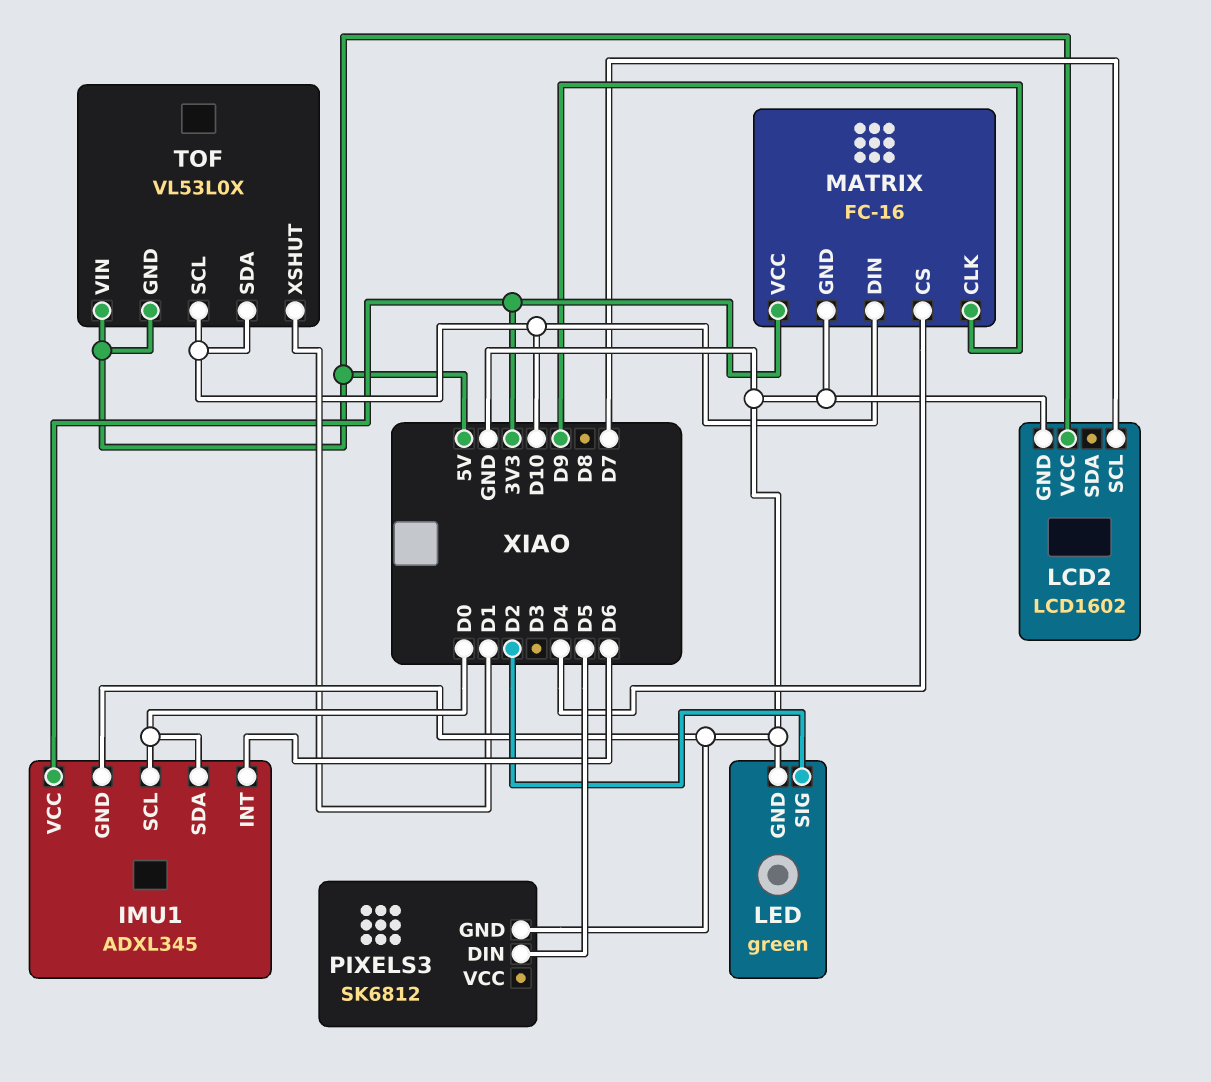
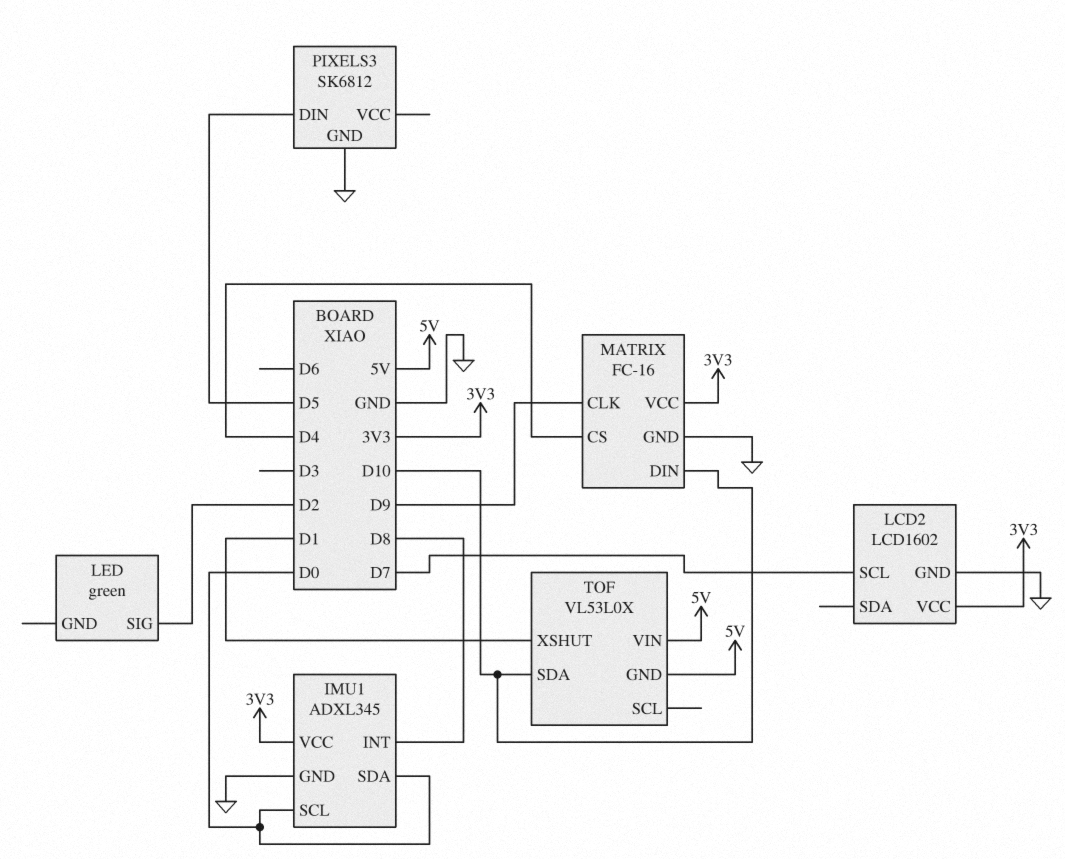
IMU1 pin INT: D6 -> D8
LCD2 pin VCC: 5V -> 3V3
LED pin GND: GND -> none
TOF pin SCL: D10 -> none

